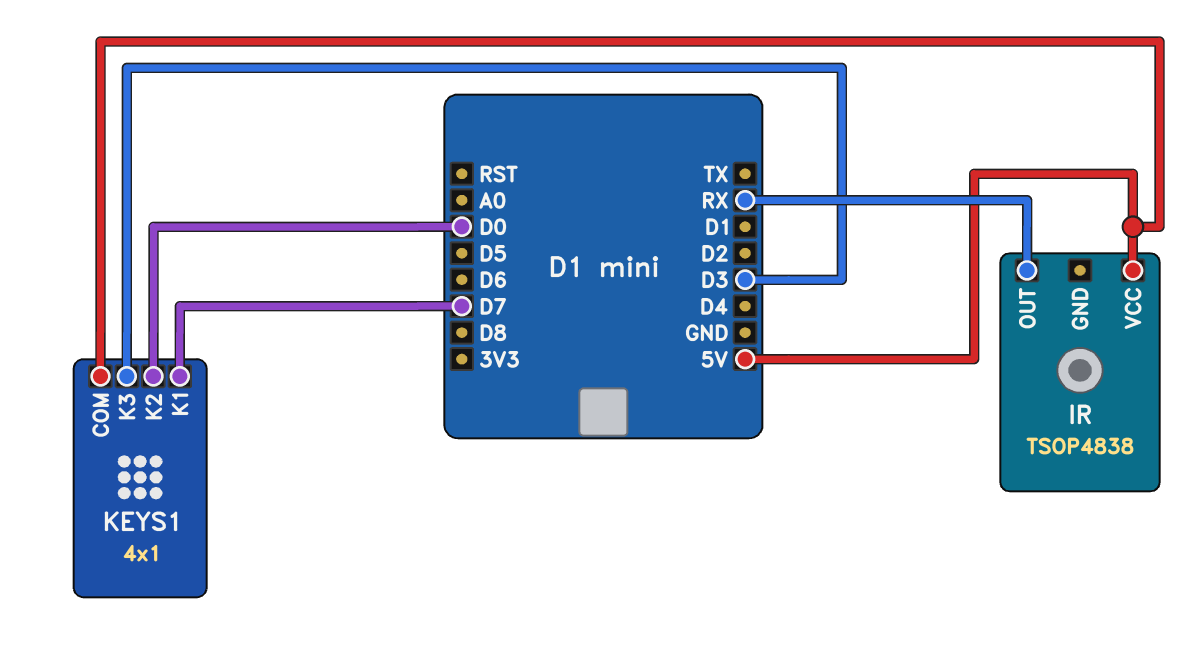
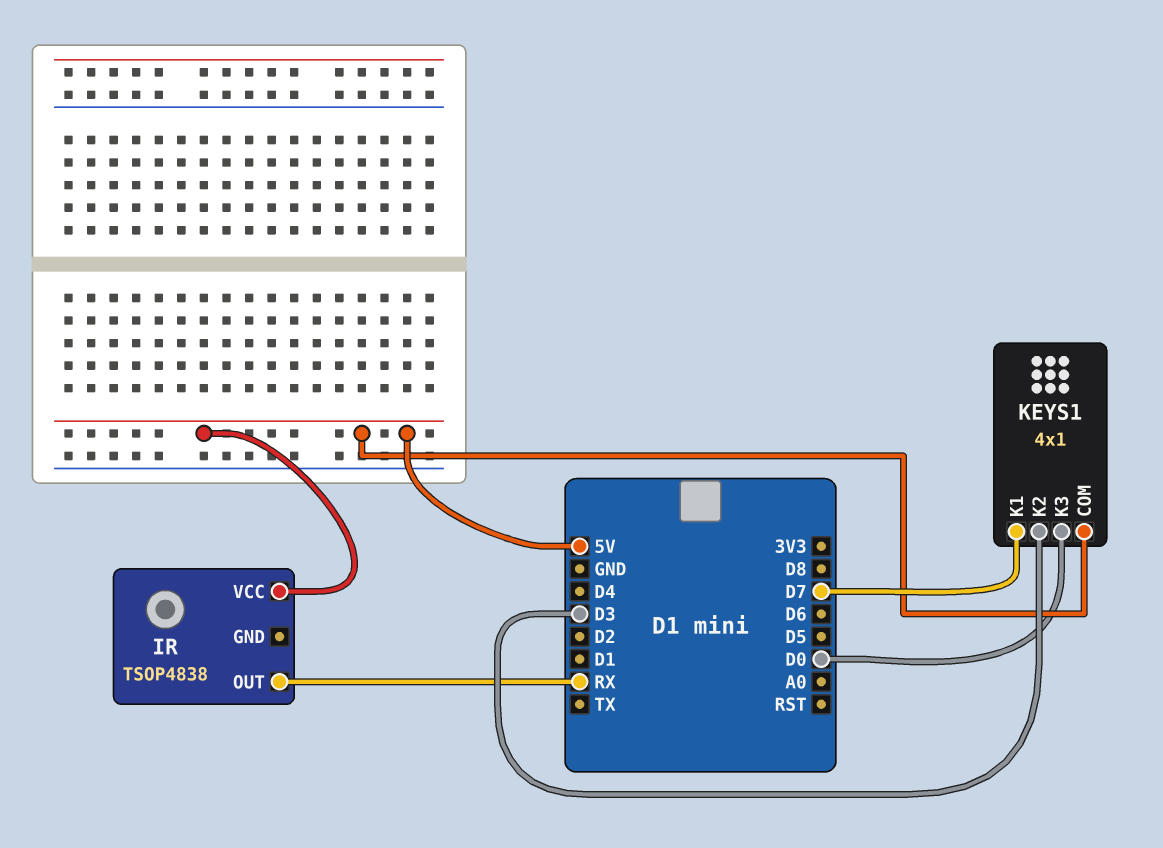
KEYS1 pin K2: D0 -> D3
KEYS1 pin K3: D3 -> D0

